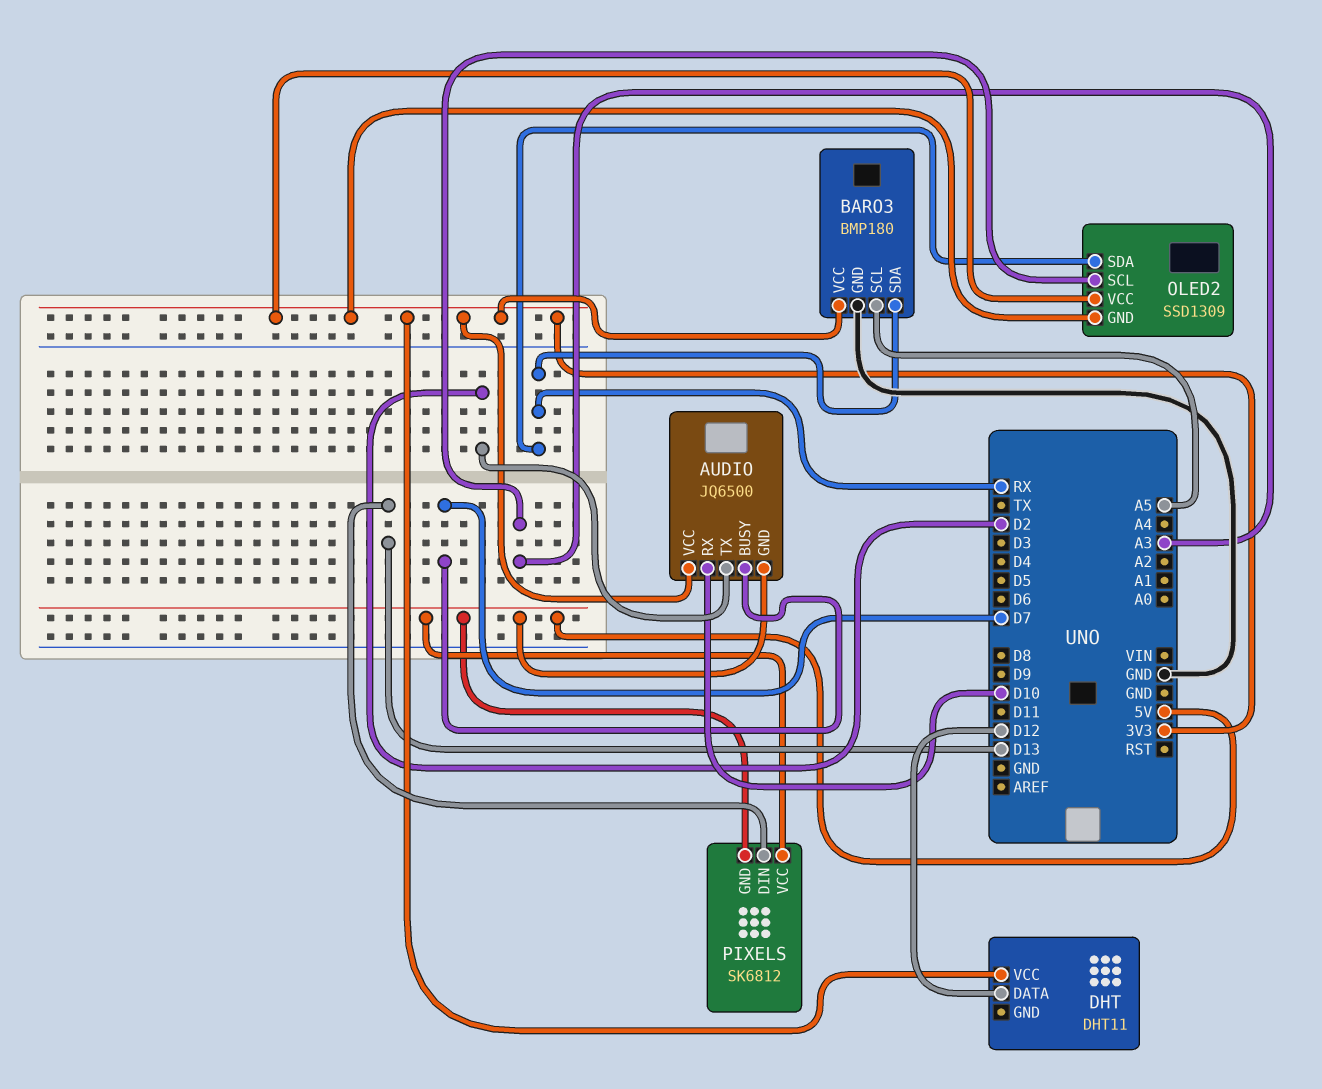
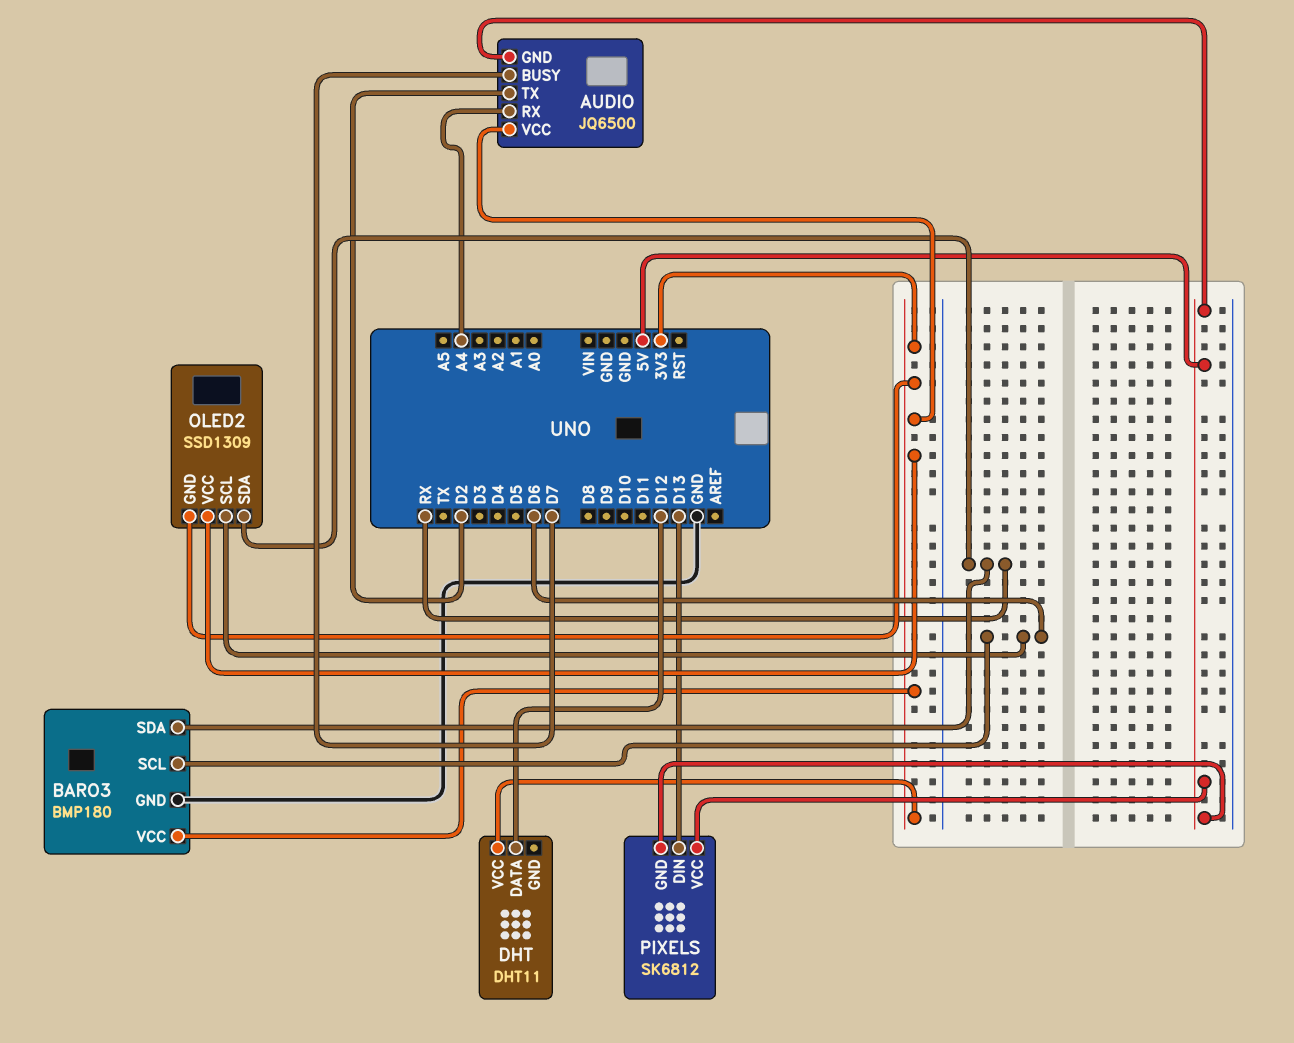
AUDIO pin RX: D10 -> A4
BARO3 pin SCL: A5 -> D6
OLED2 pin SCL: A3 -> D6

